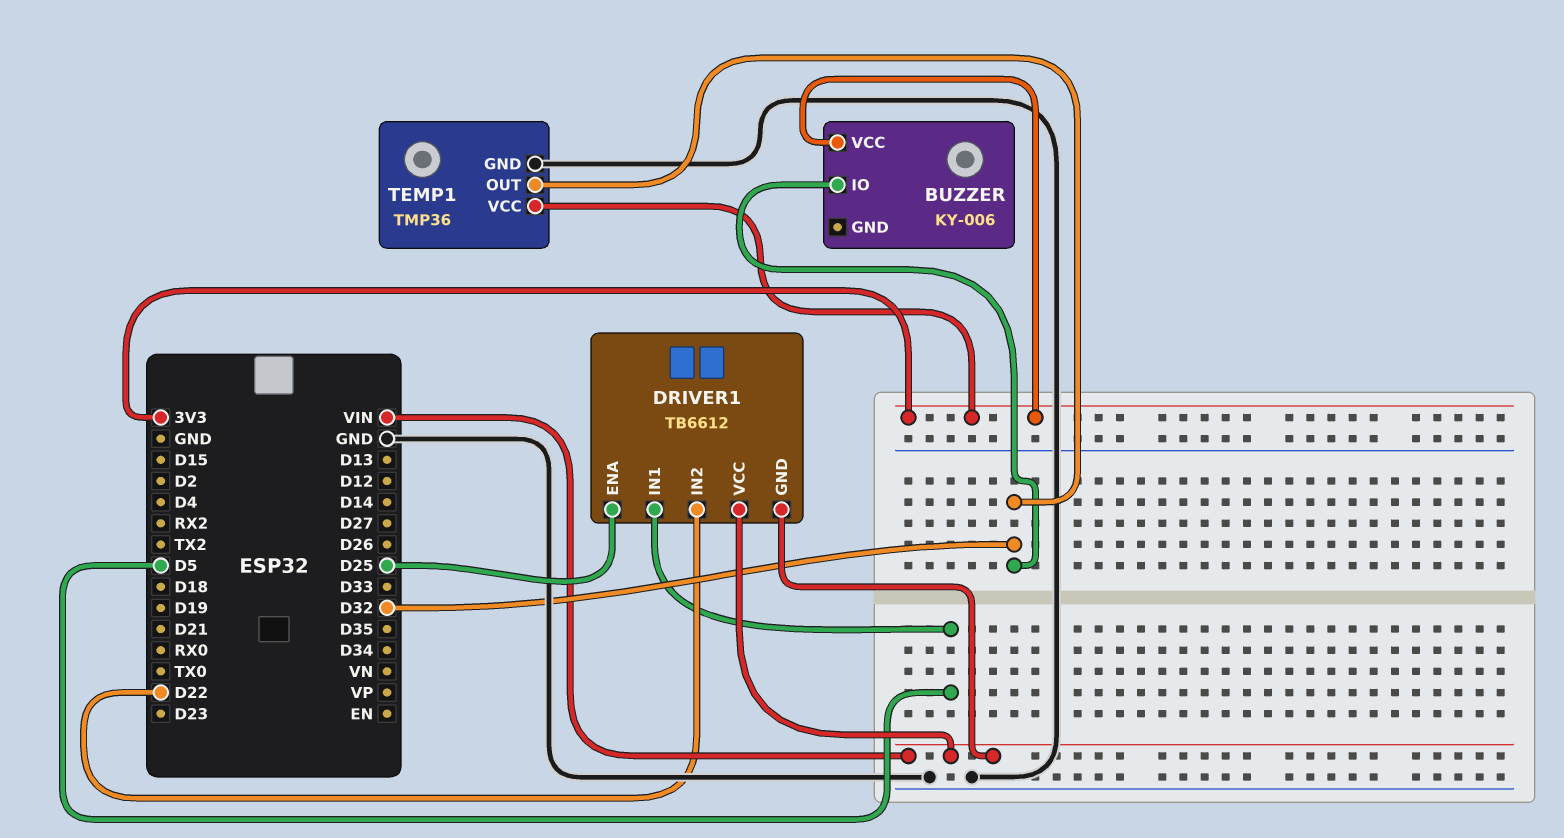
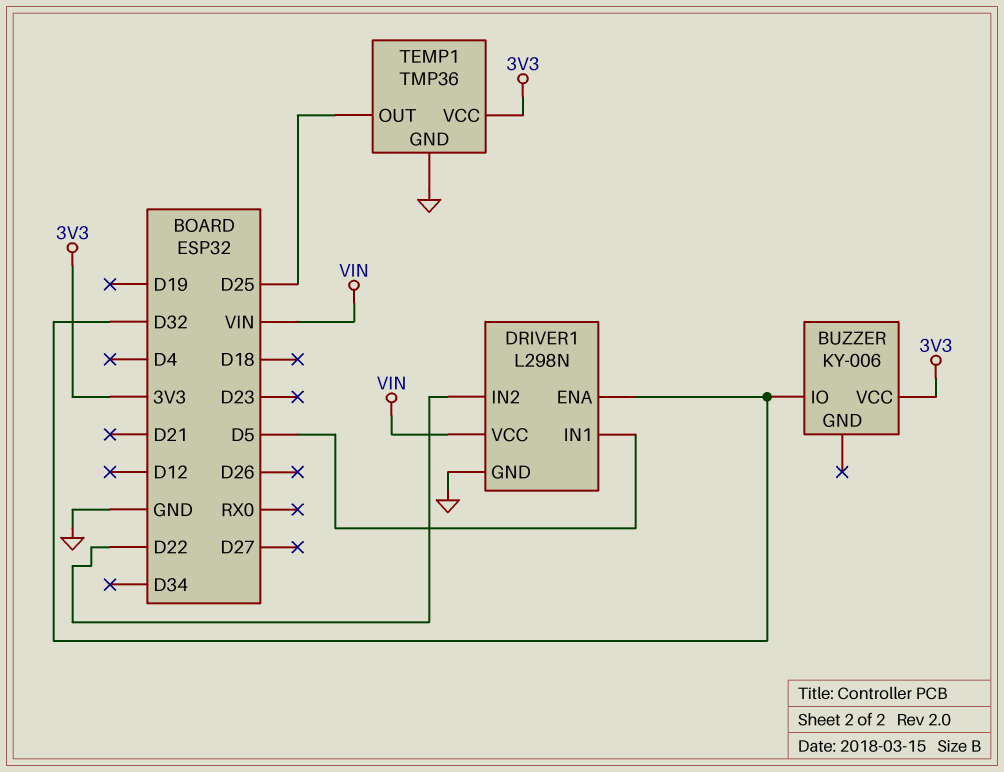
DRIVER1: TB6612 -> L298N
DRIVER1 pin ENA: D25 -> D32
DRIVER1 pin GND: VIN -> GND
TEMP1 pin OUT: D32 -> D25

